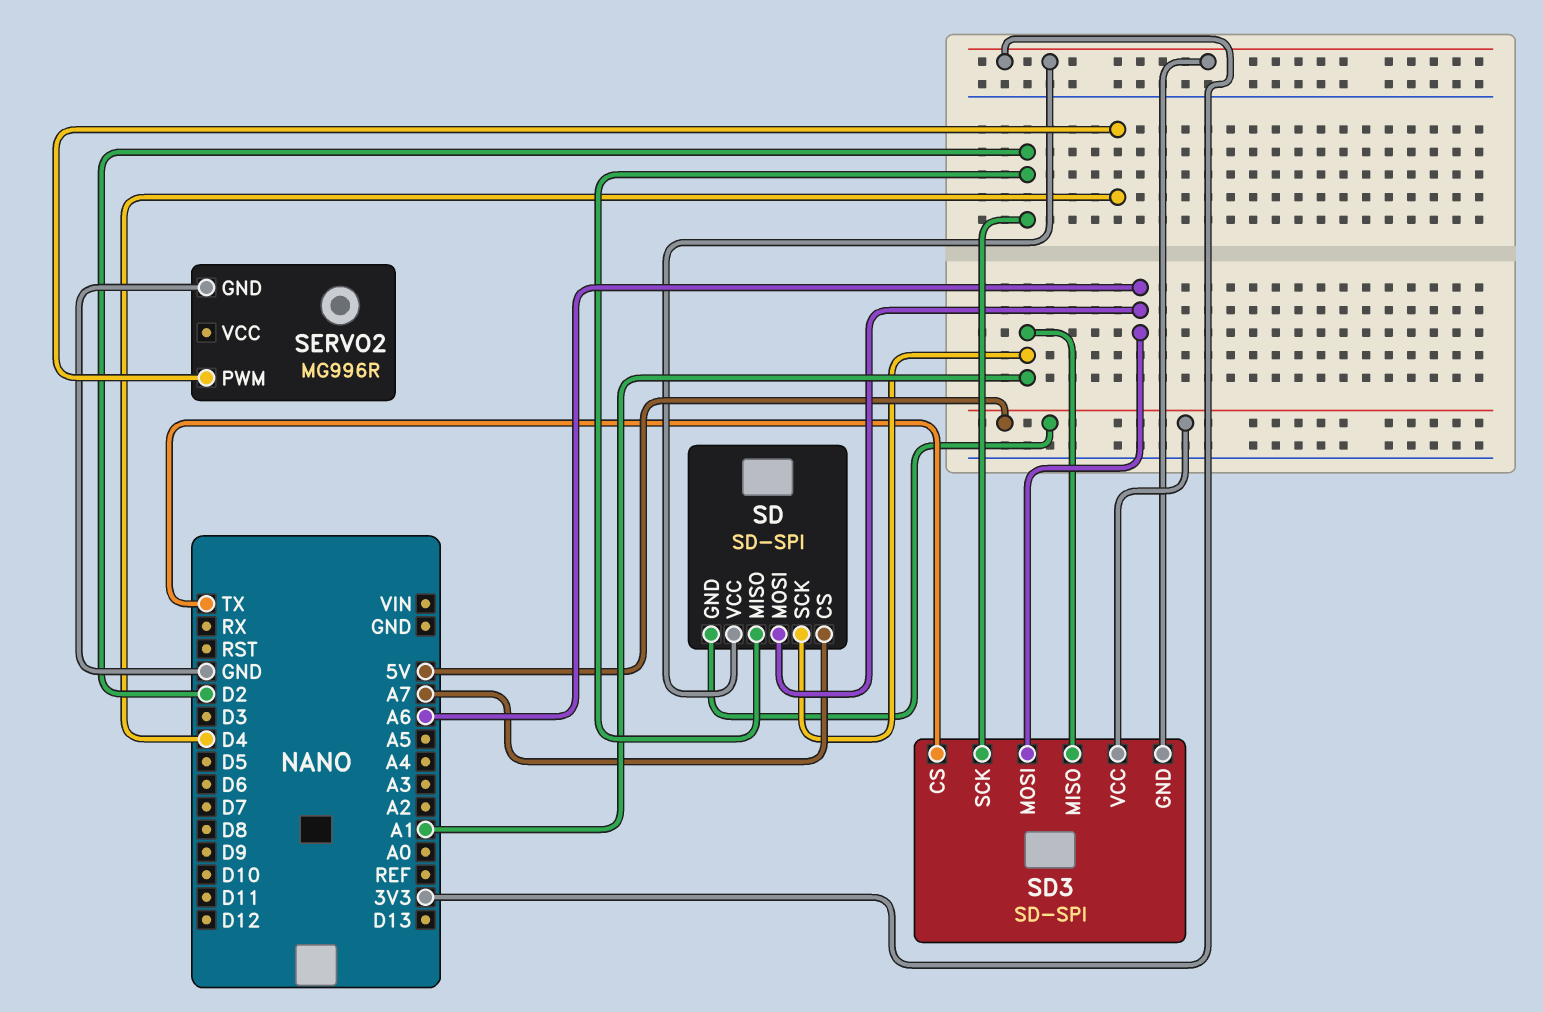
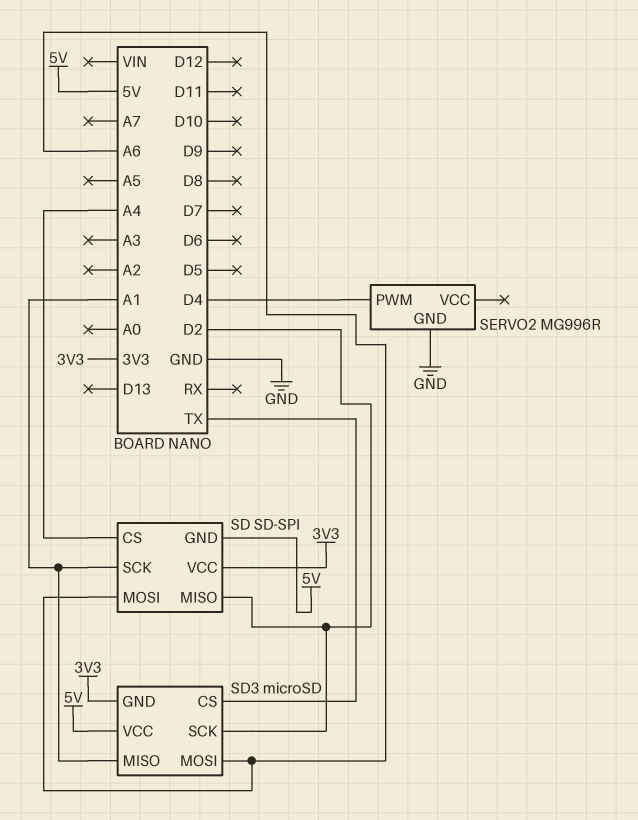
SD pin CS: A7 -> A4
SD3: SD-SPI -> microSD

